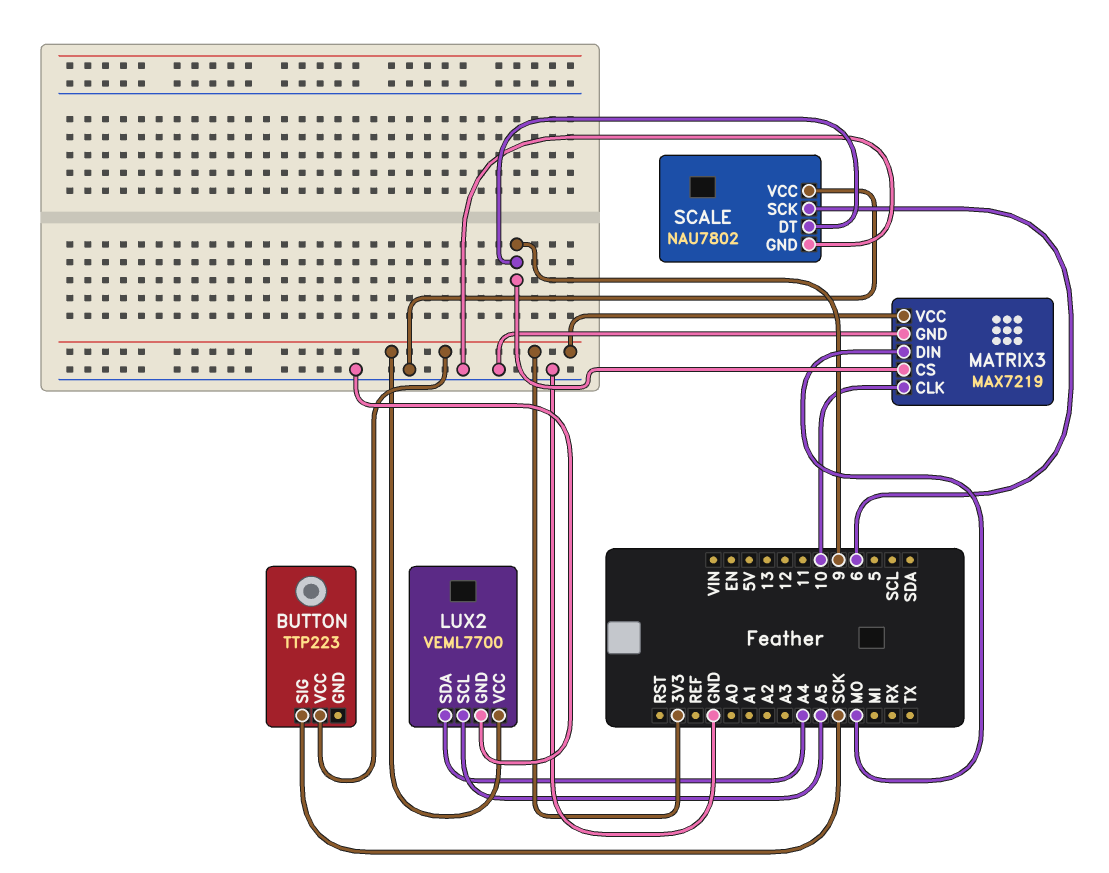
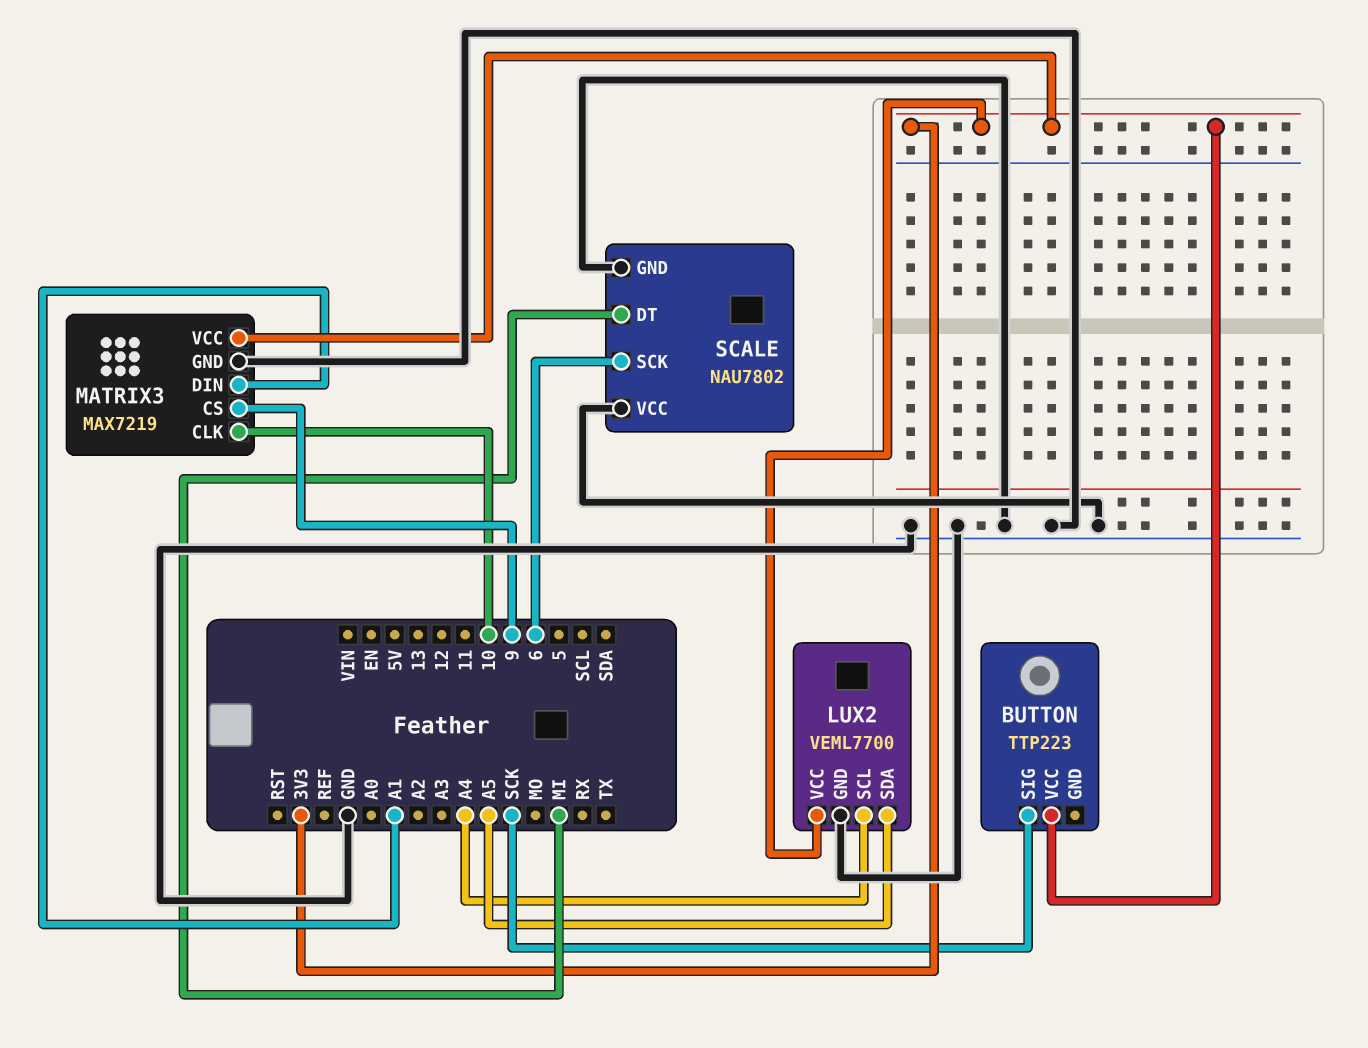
LUX2 pin SCL: A5 -> A4
LUX2 pin SDA: A4 -> A5
MATRIX3 pin DIN: MO -> A1
SCALE pin DT: 9 -> MI

